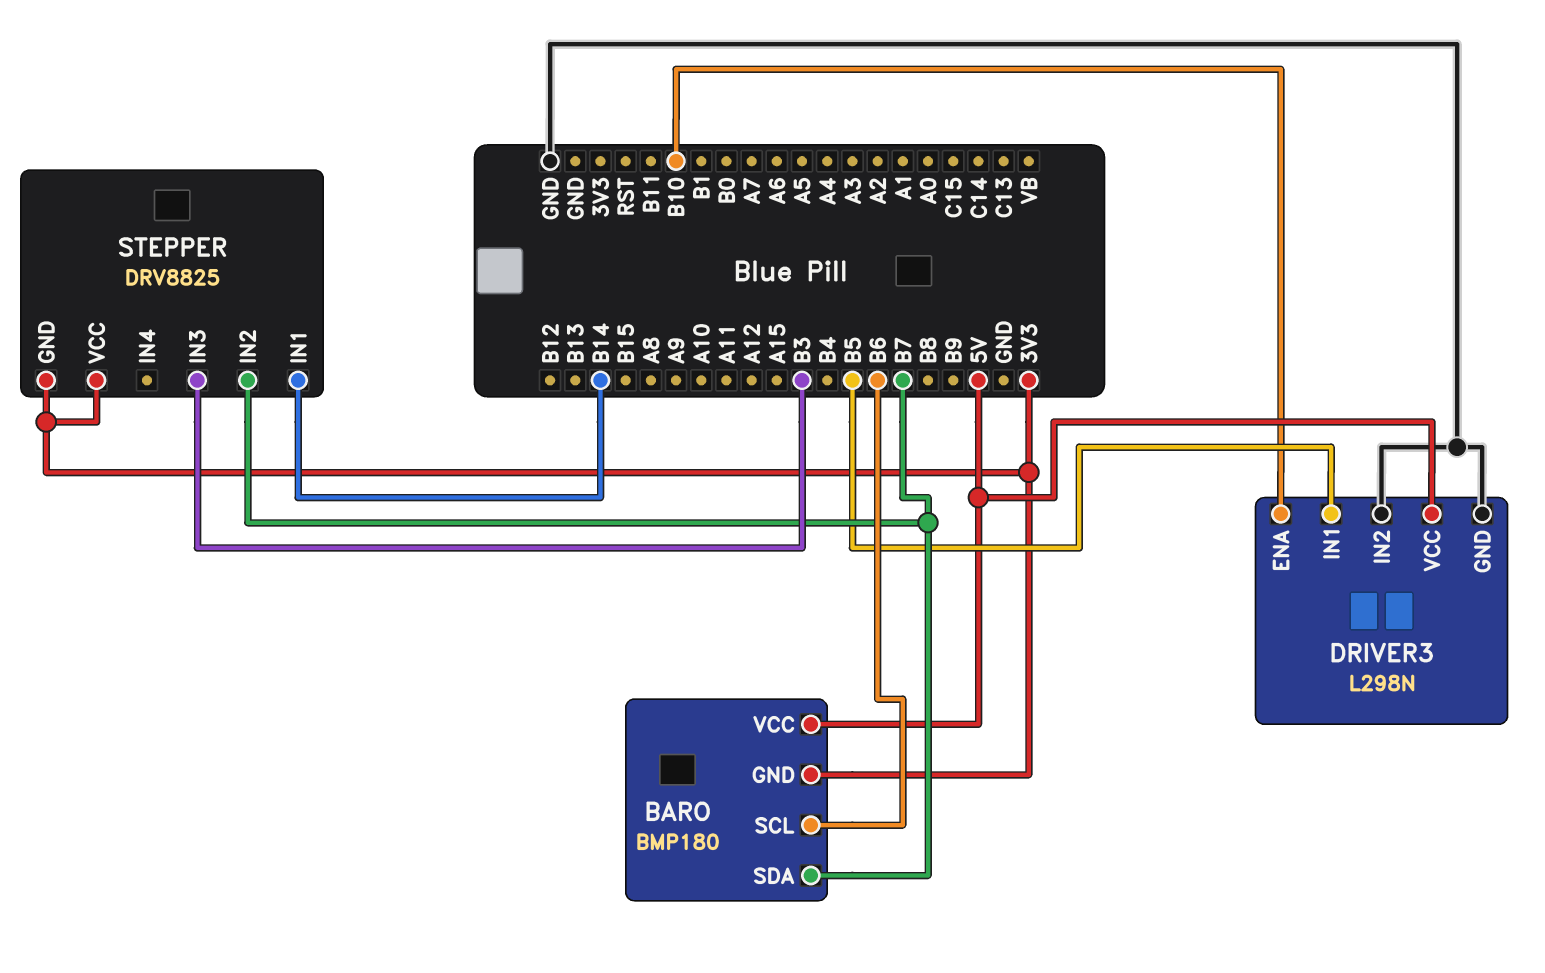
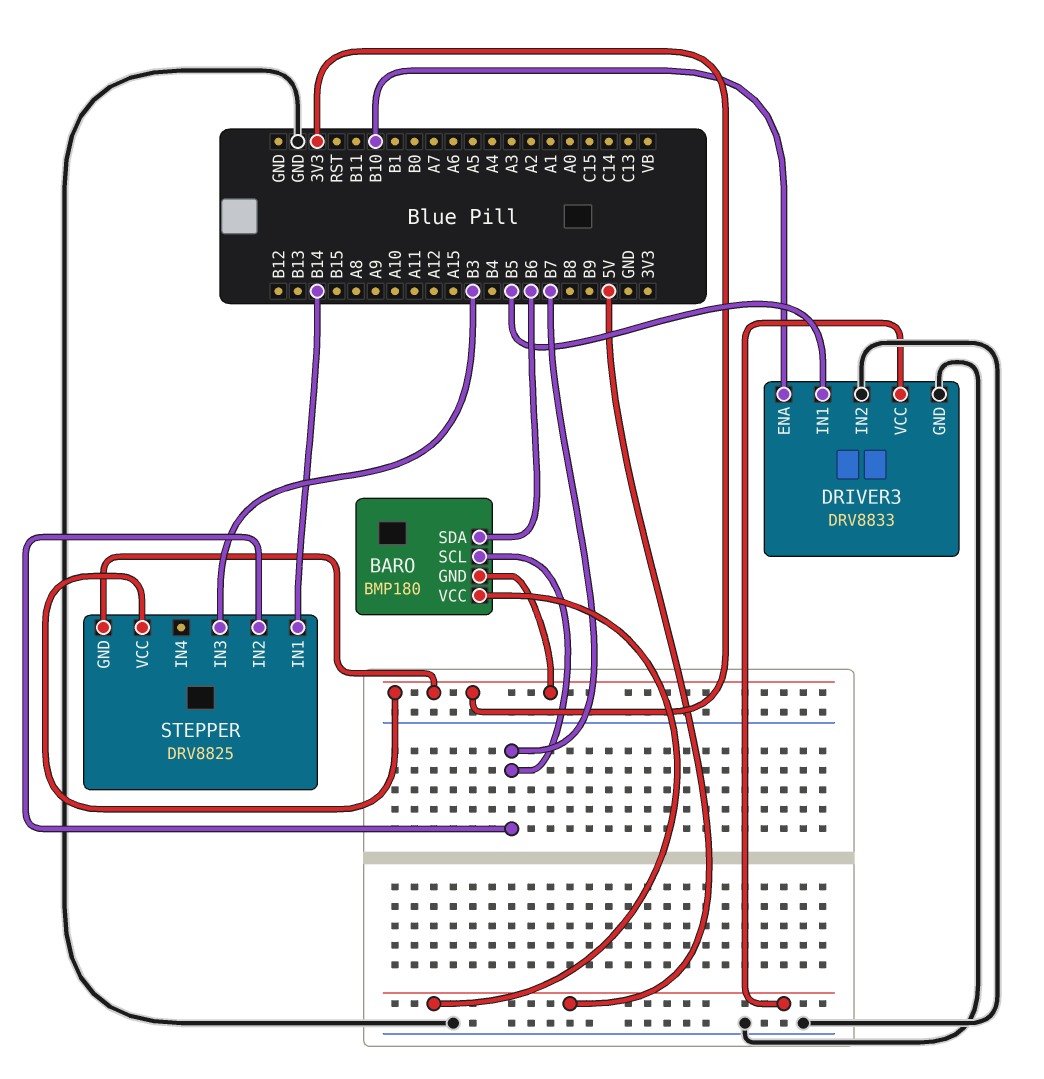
BARO pin SCL: B6 -> B7
BARO pin SDA: B7 -> B6
DRIVER3: L298N -> DRV8833

